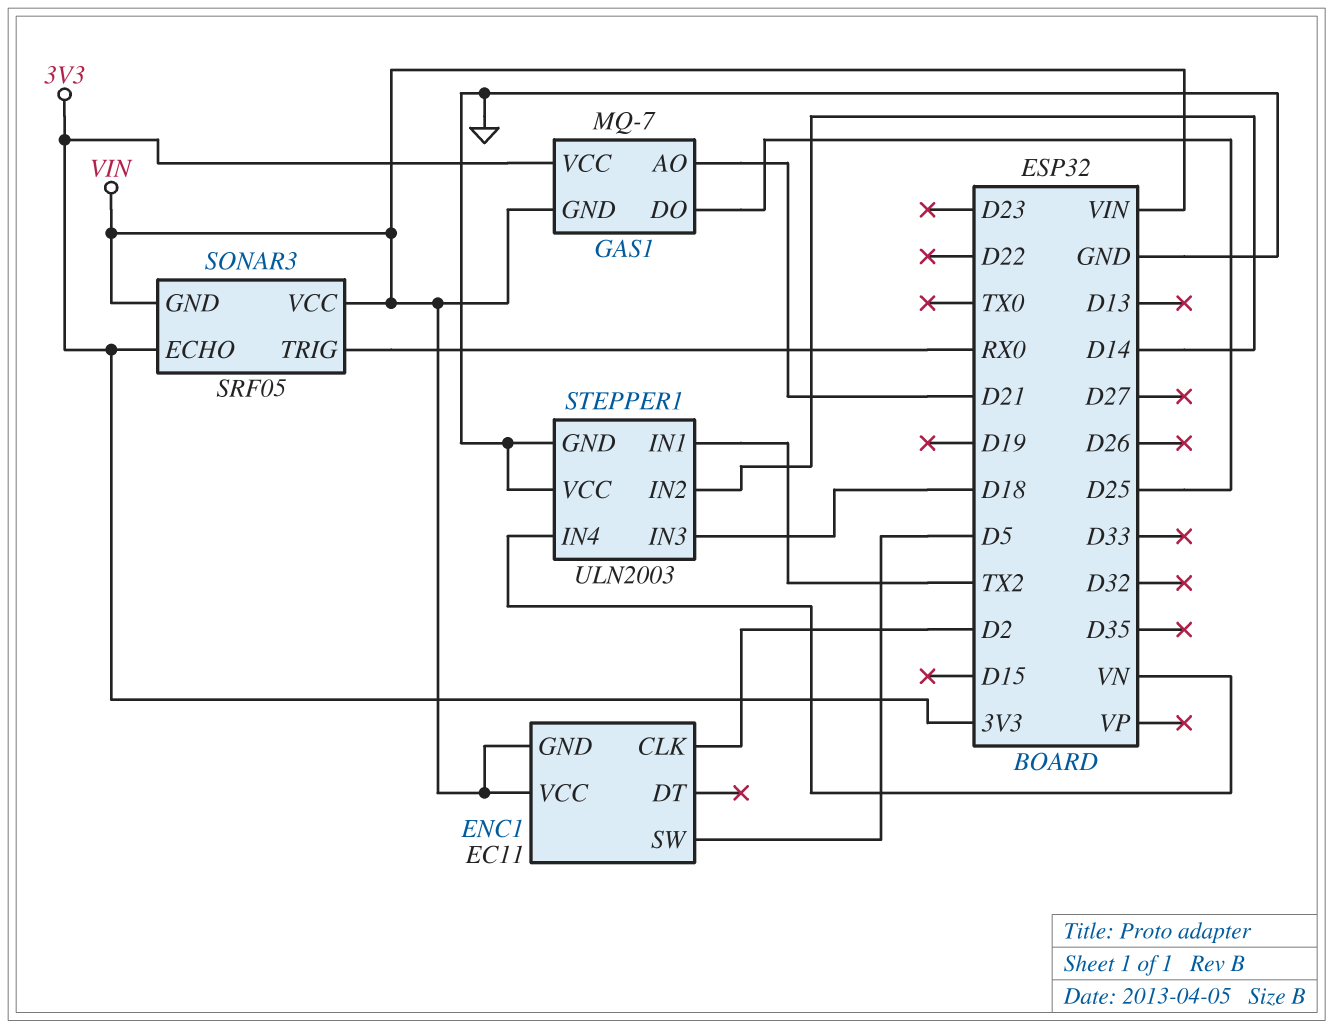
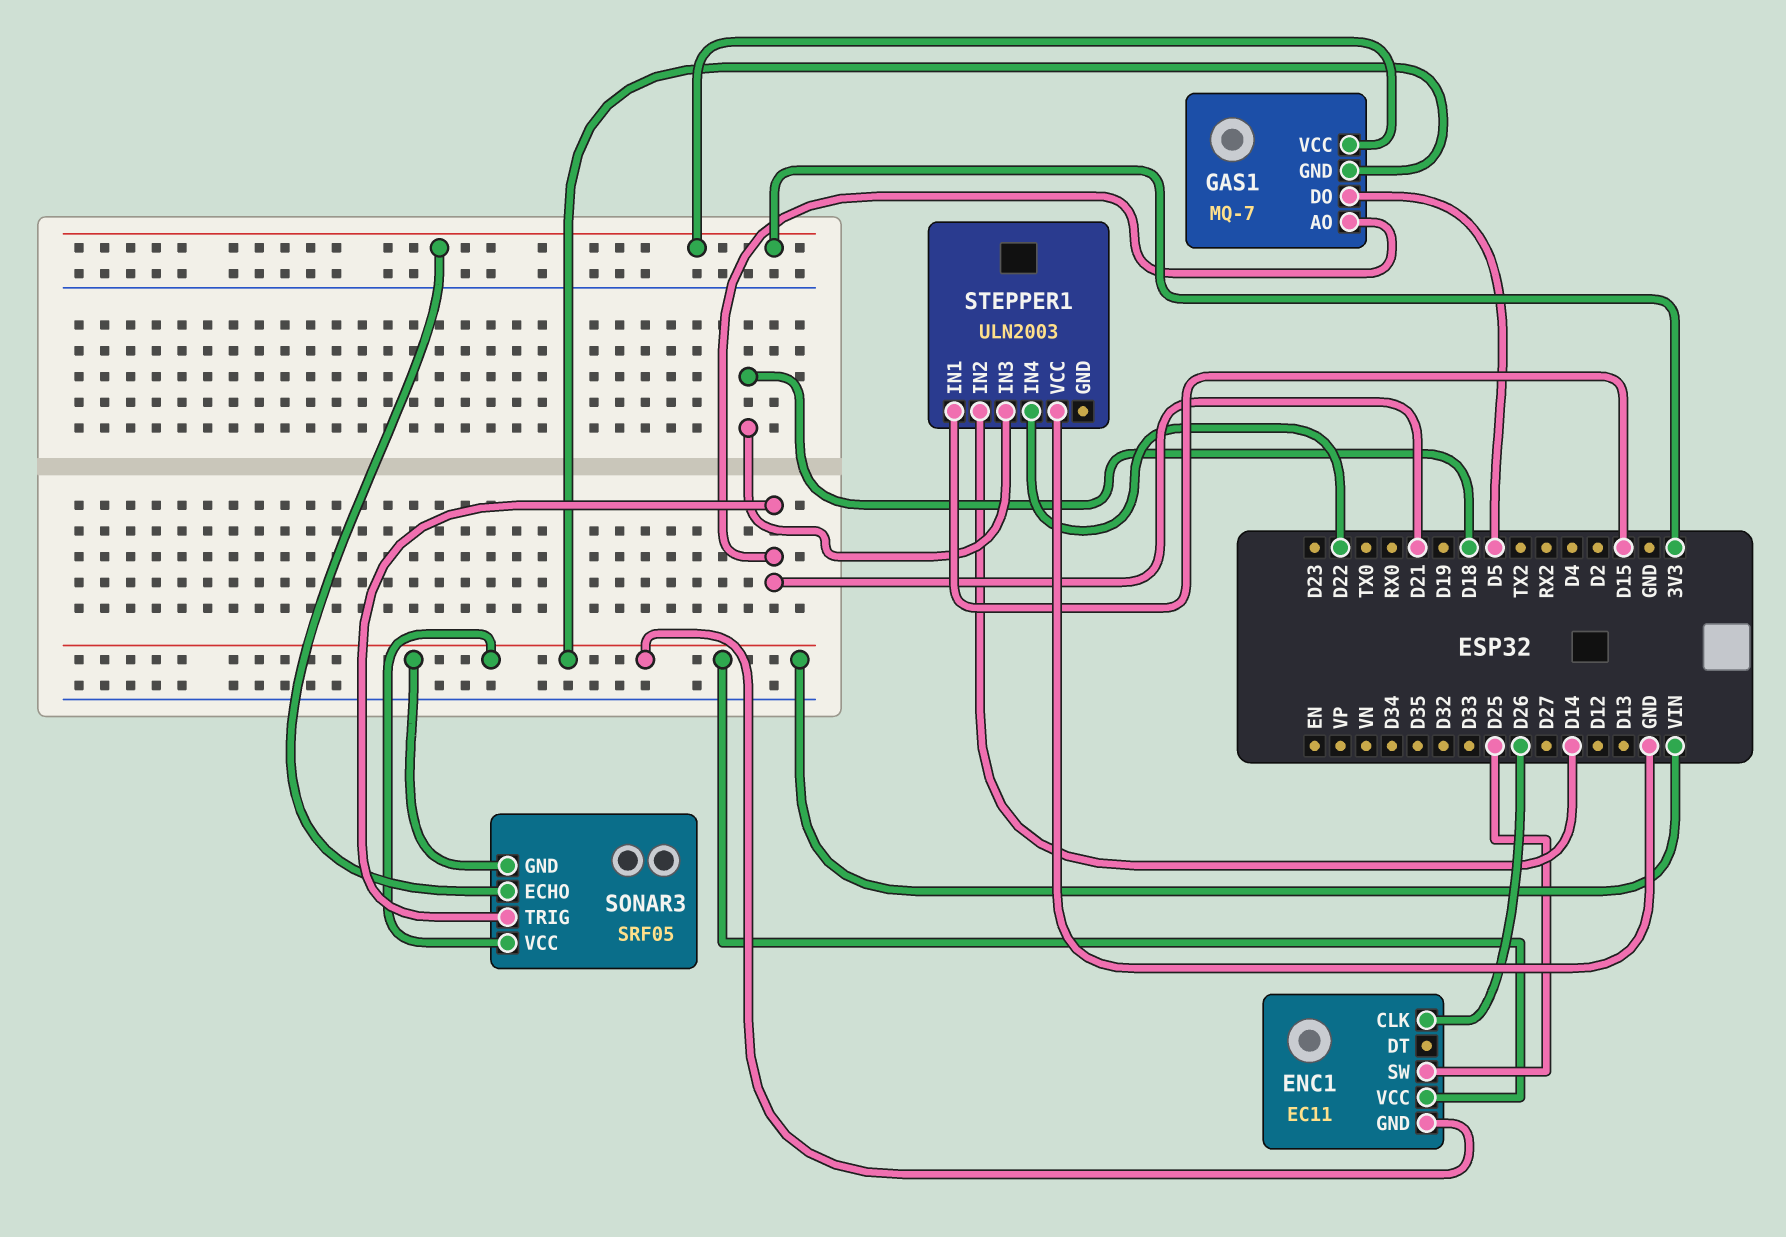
ENC1 pin CLK: D2 -> D26
ENC1 pin SW: D5 -> D25
GAS1 pin DO: D25 -> D5
SONAR3 pin TRIG: RX0 -> D21
STEPPER1 pin GND: GND -> none
STEPPER1 pin IN1: TX2 -> D15
STEPPER1 pin IN4: VN -> D22

